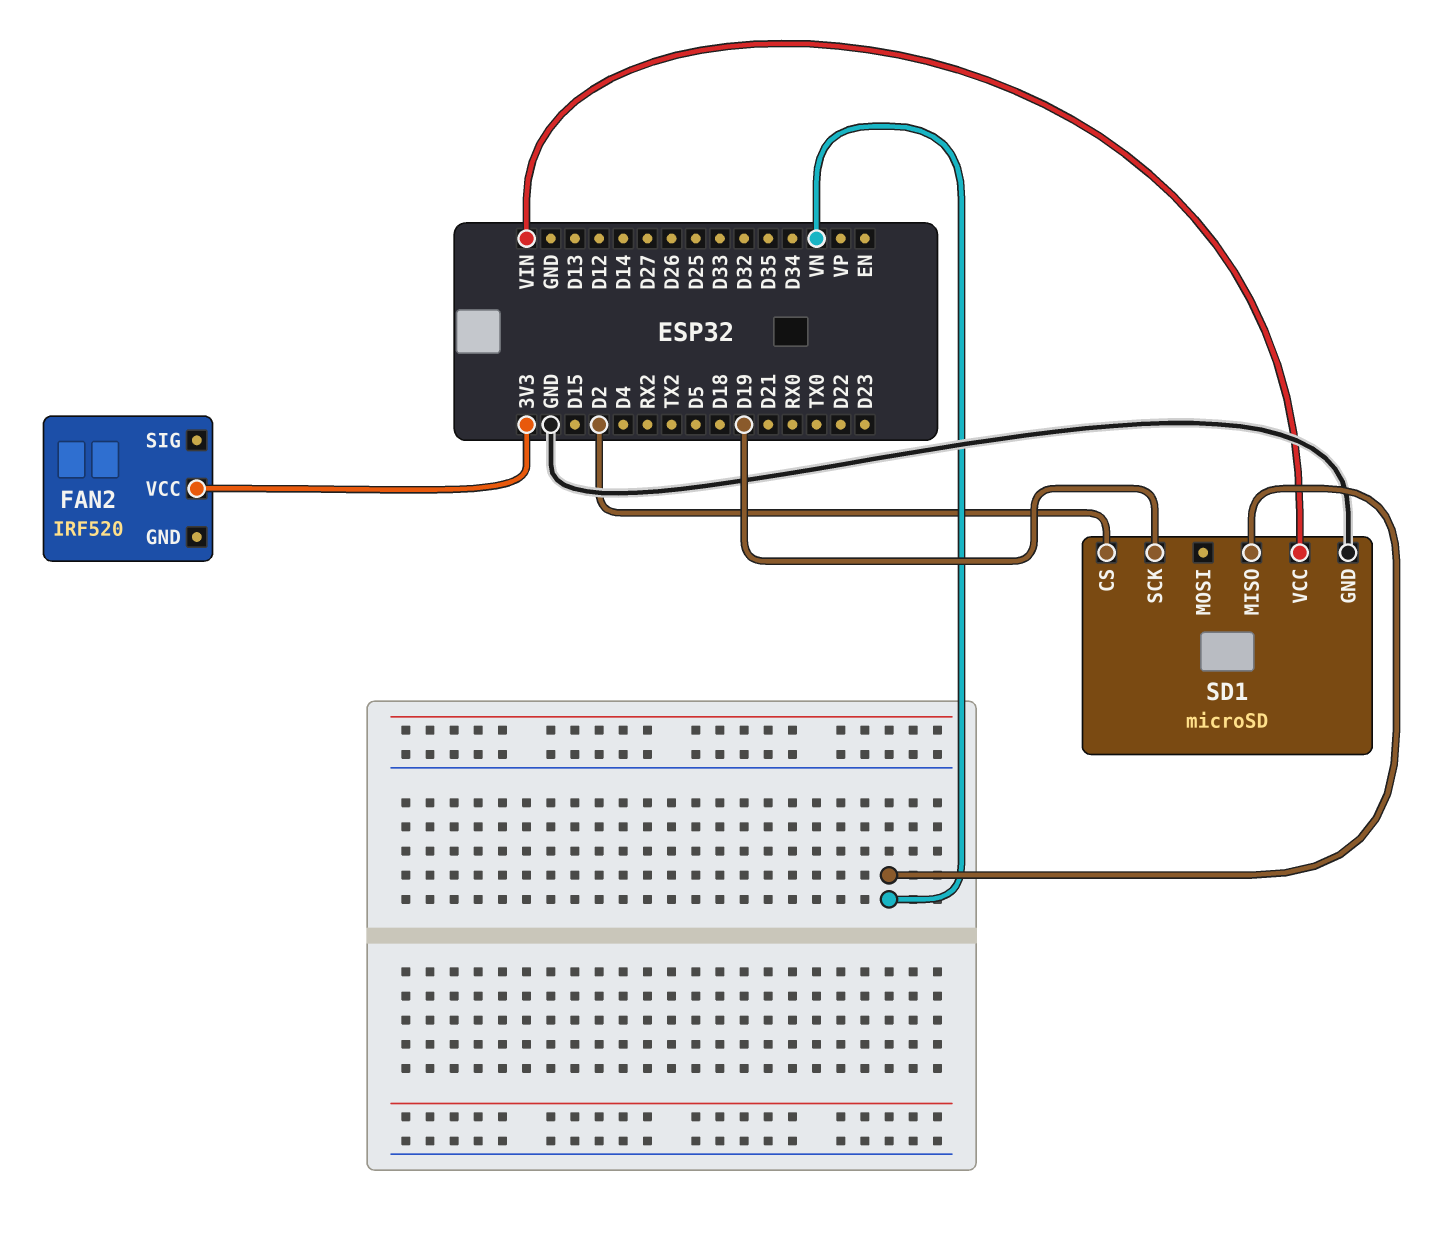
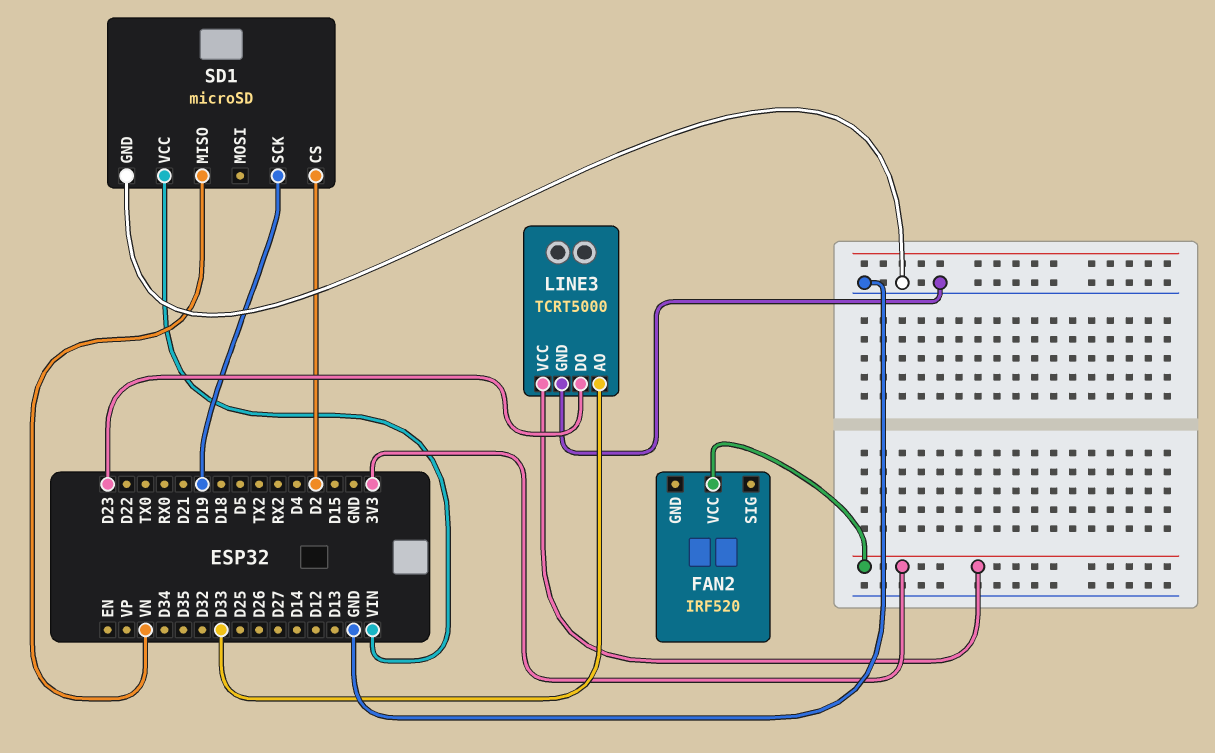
LINE3: none -> TCRT5000
LINE3 pin AO: none -> D33
LINE3 pin DO: none -> D23
LINE3 pin GND: none -> GND
LINE3 pin VCC: none -> 3V3

